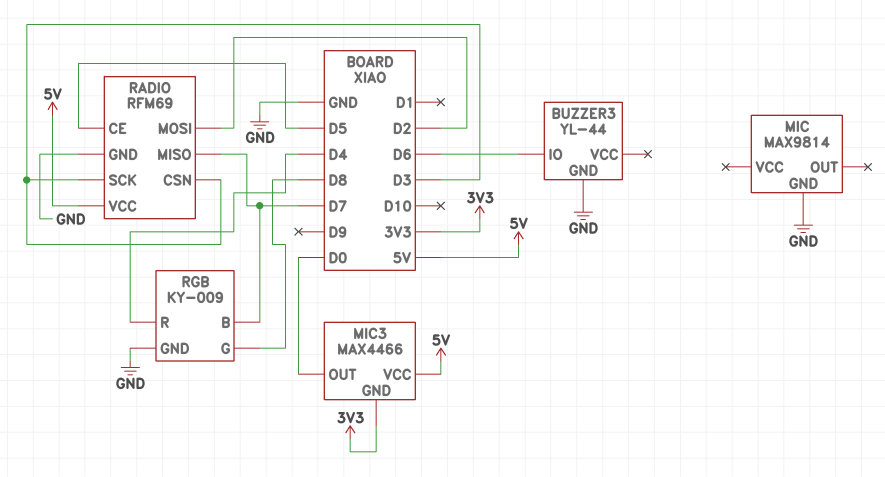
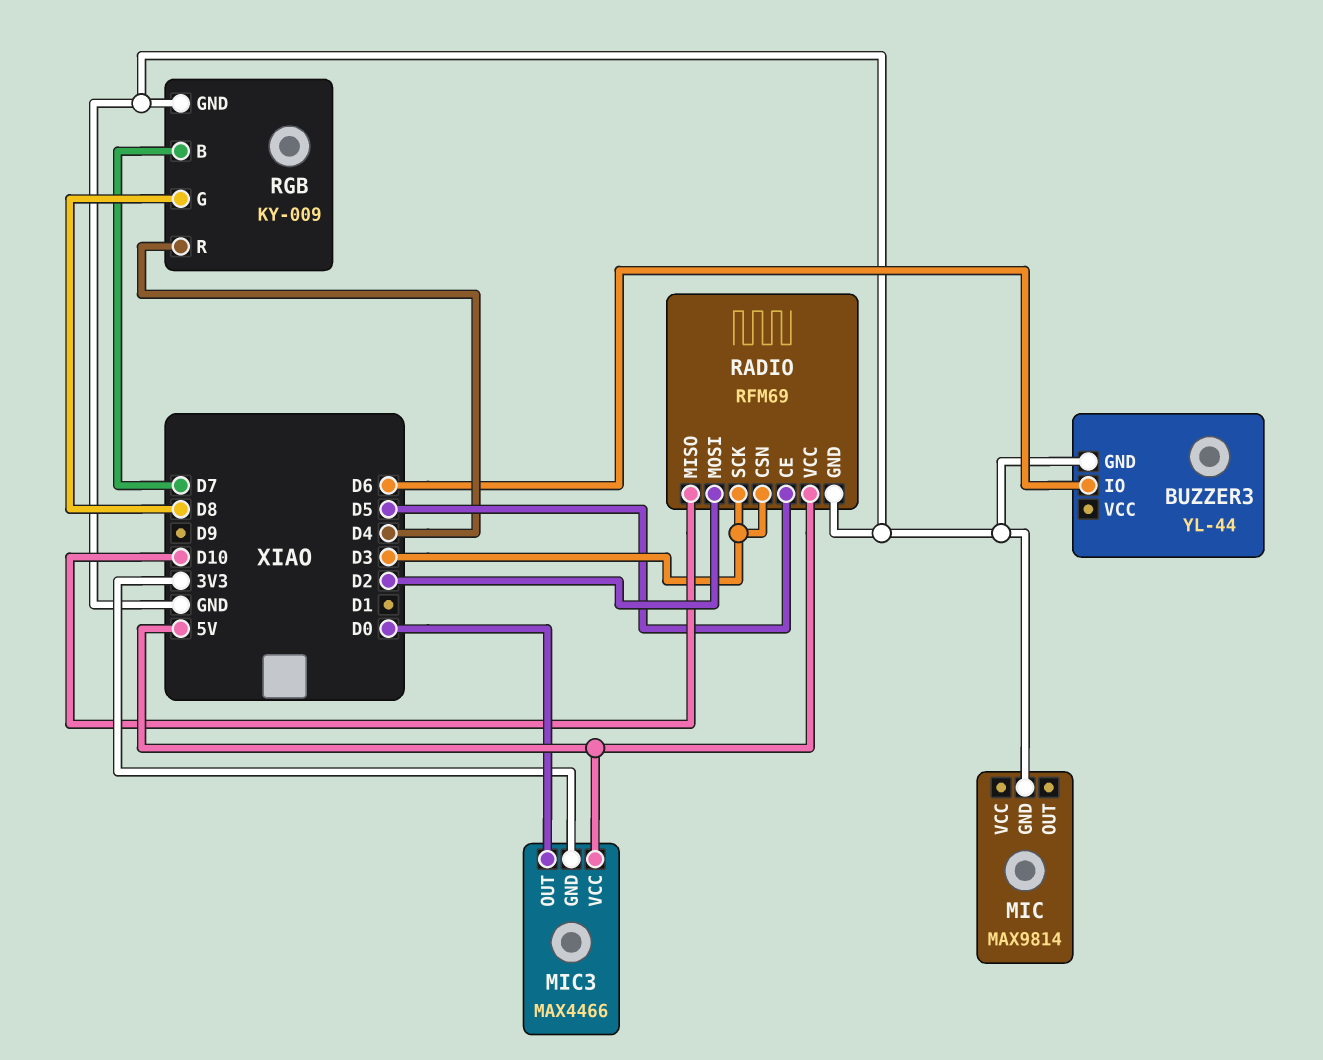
RADIO pin MISO: D7 -> D10

